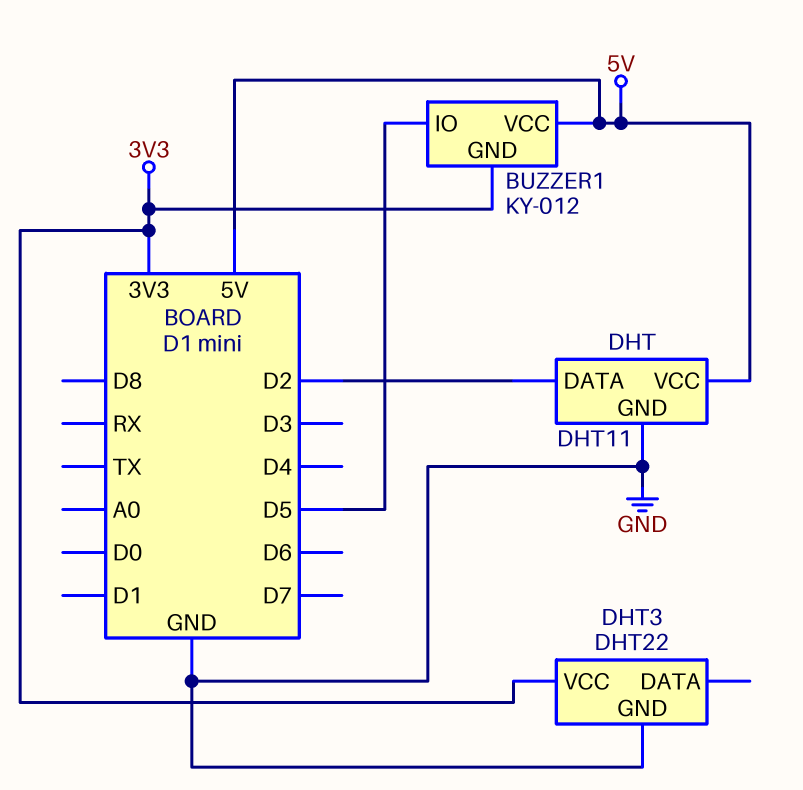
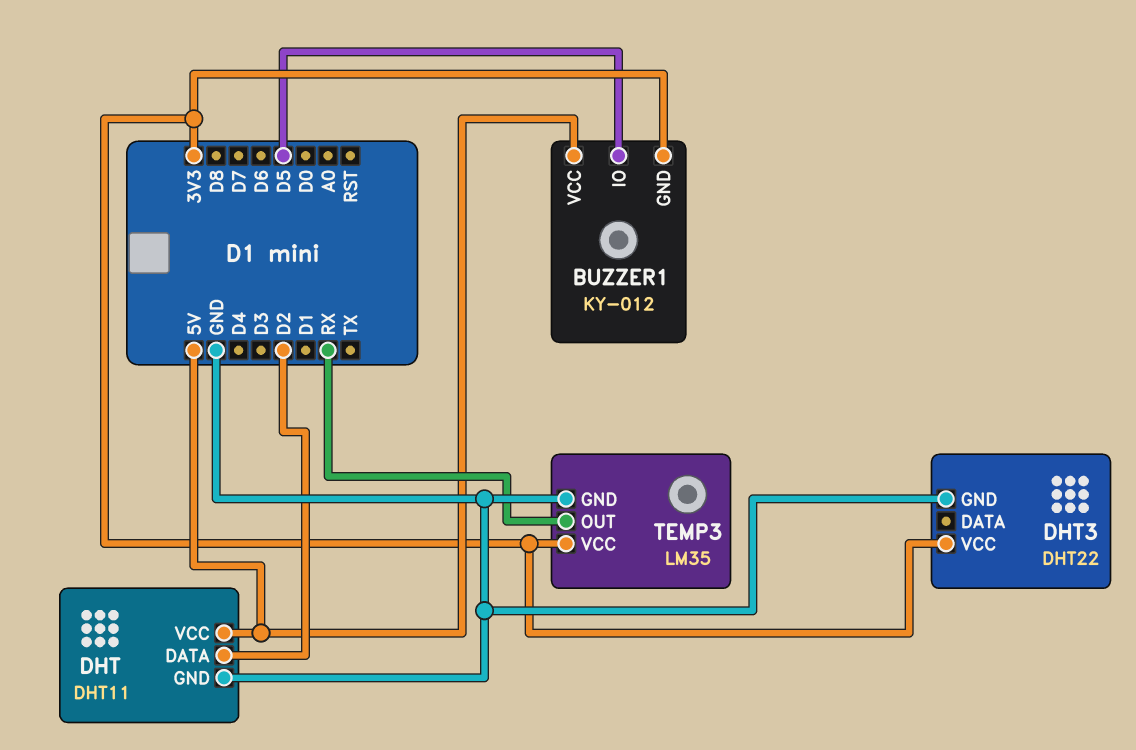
TEMP3: none -> LM35
TEMP3 pin GND: none -> GND
TEMP3 pin OUT: none -> RX
TEMP3 pin VCC: none -> 3V3

